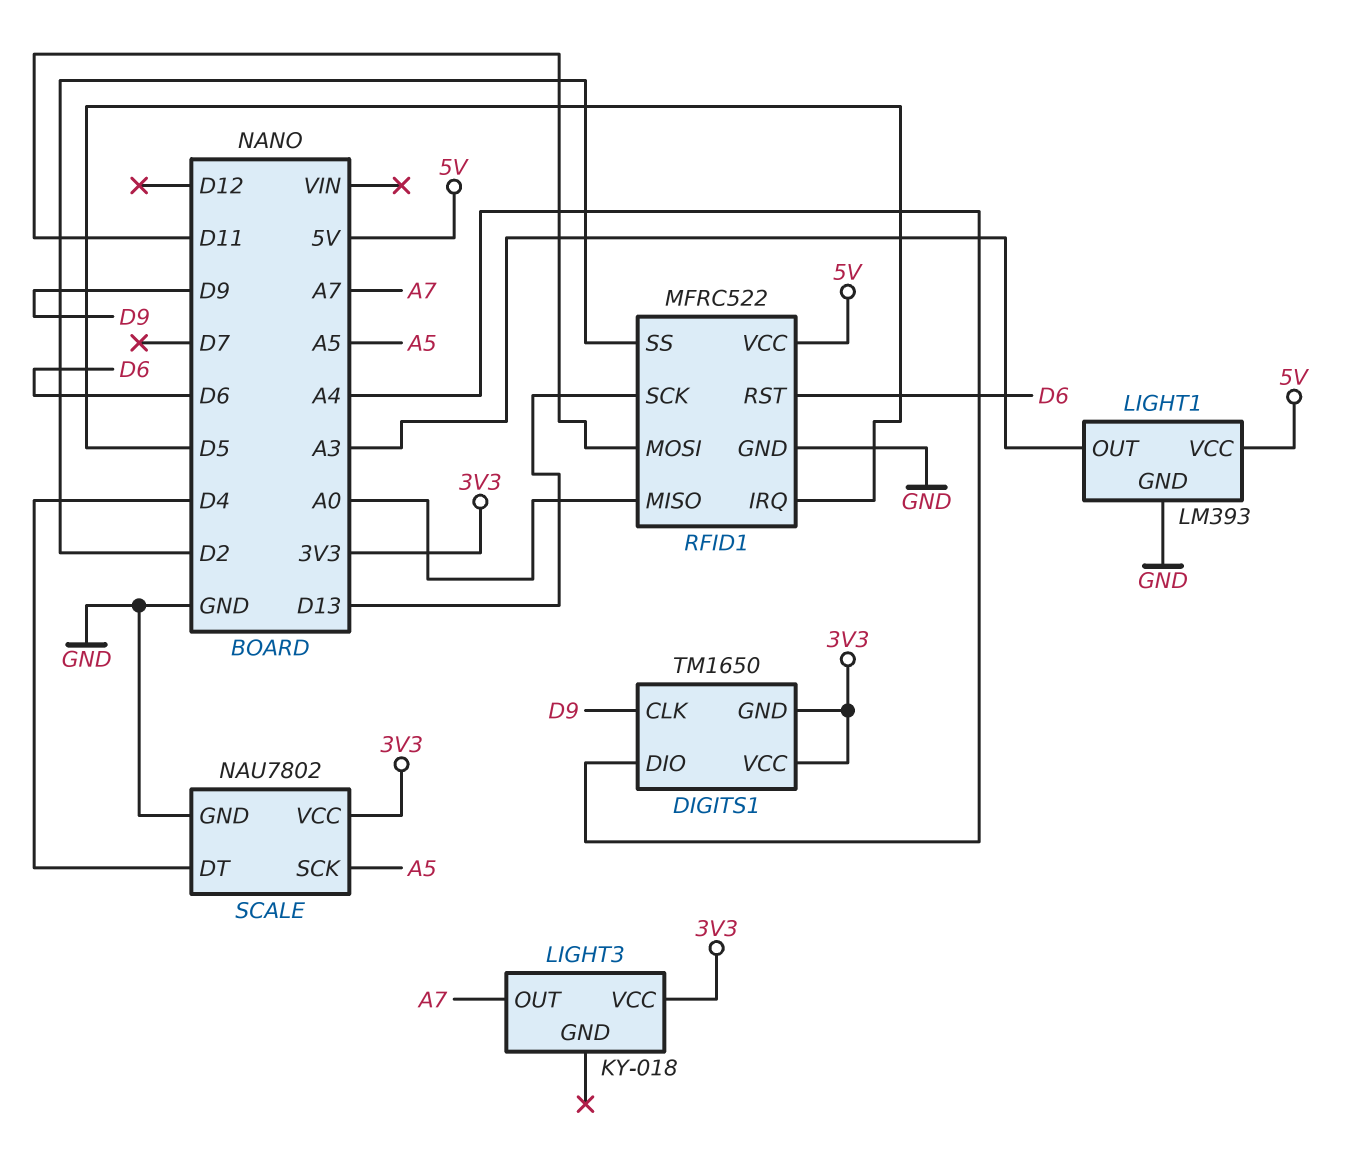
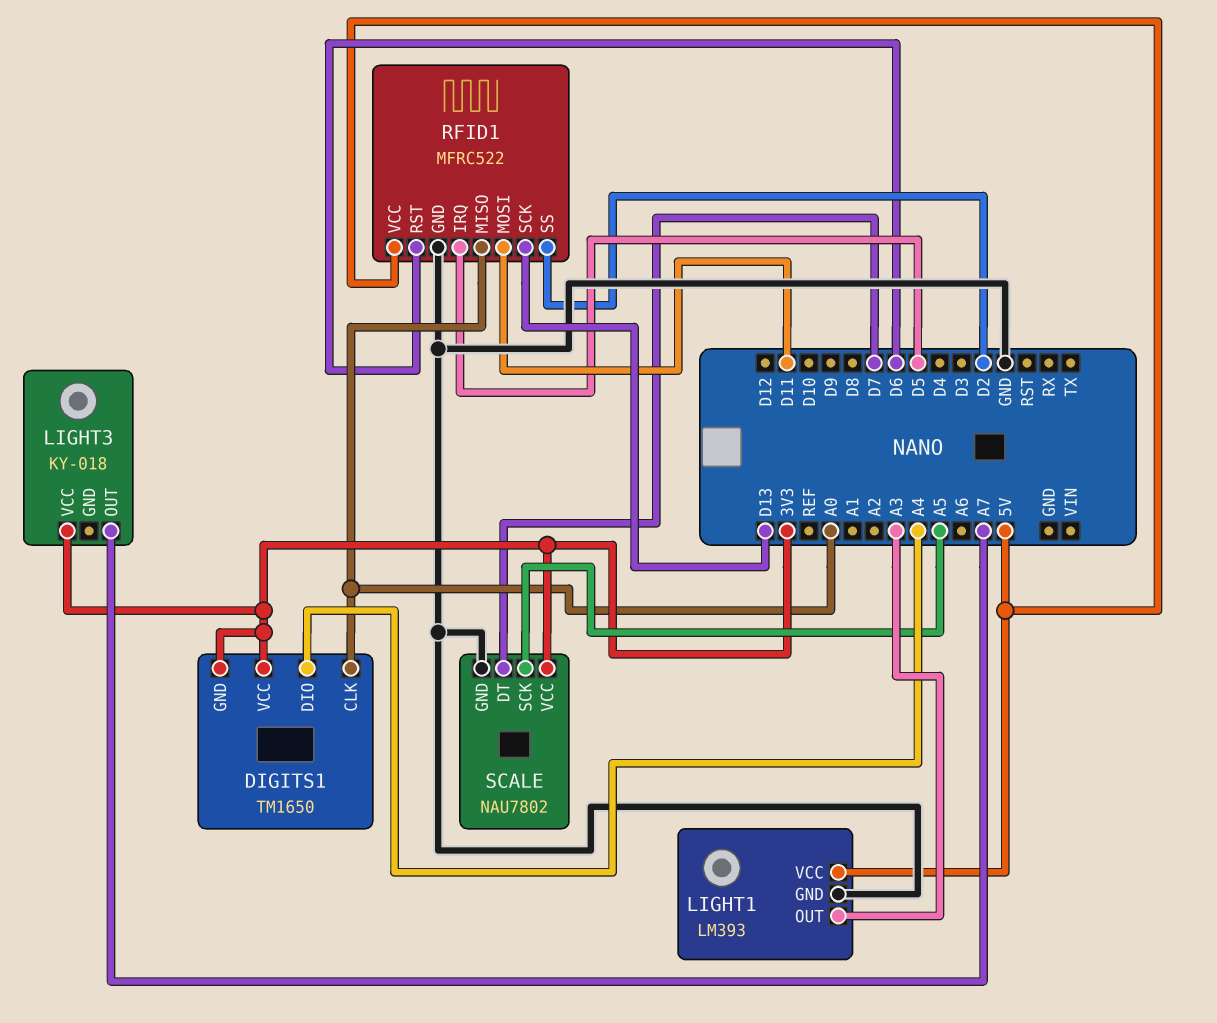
DIGITS1 pin CLK: D9 -> A0
SCALE pin DT: D4 -> D7

